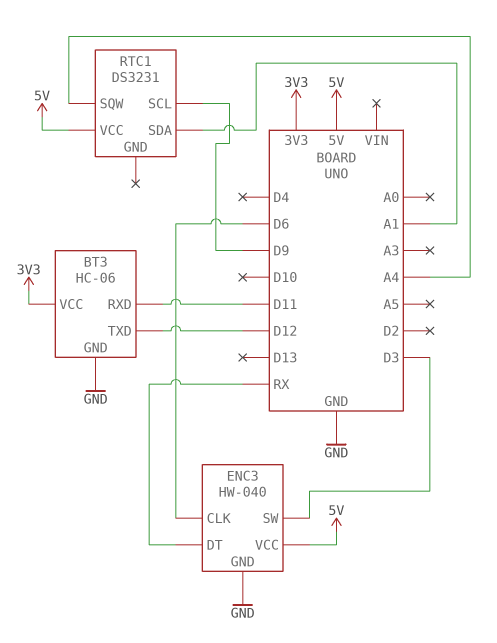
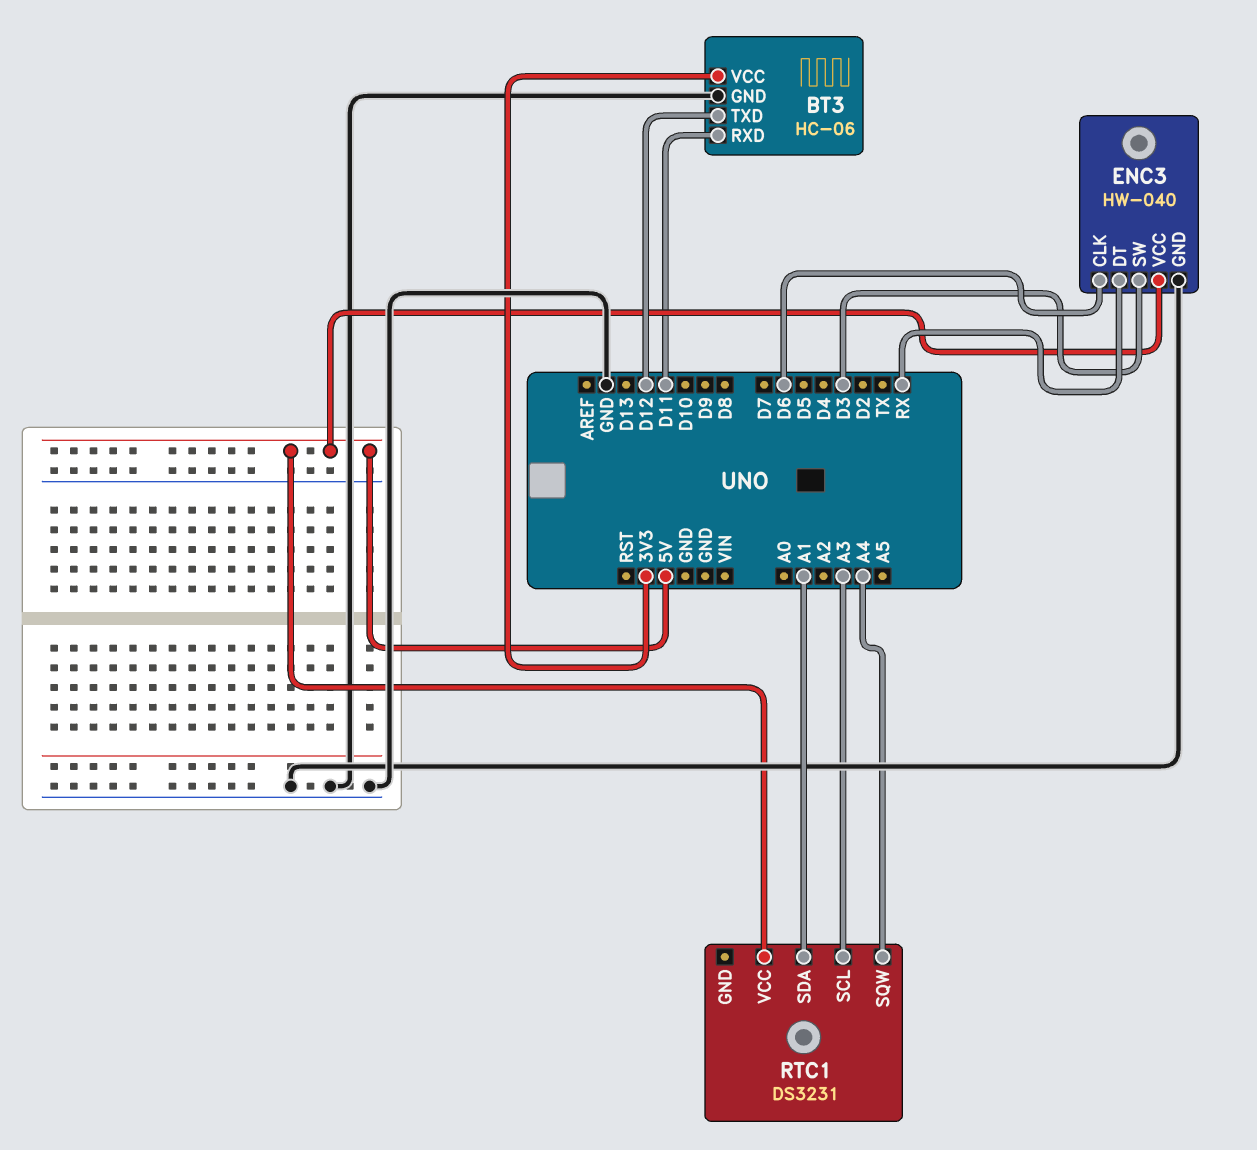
RTC1 pin SCL: D9 -> A3

